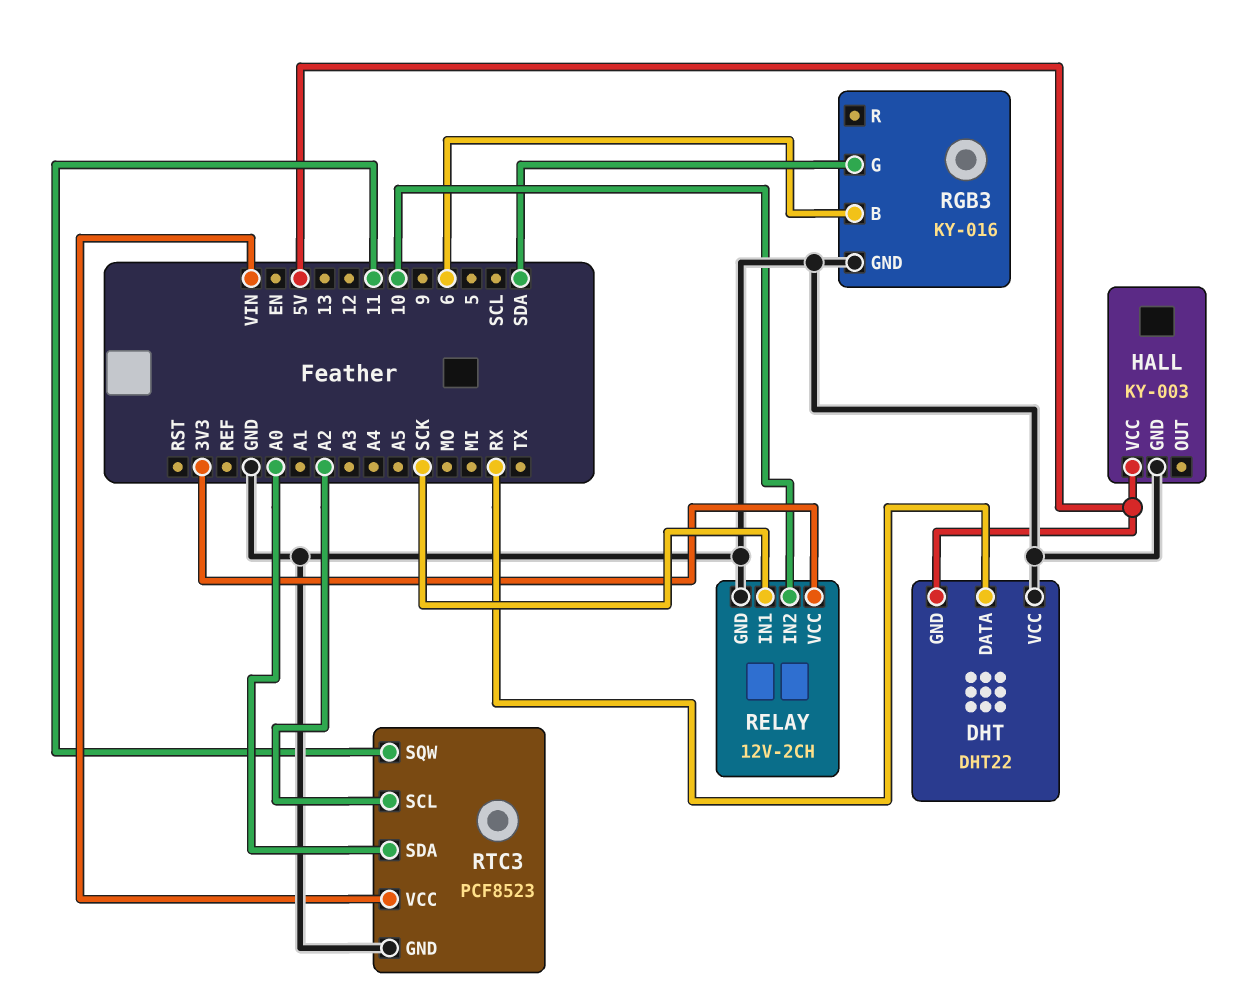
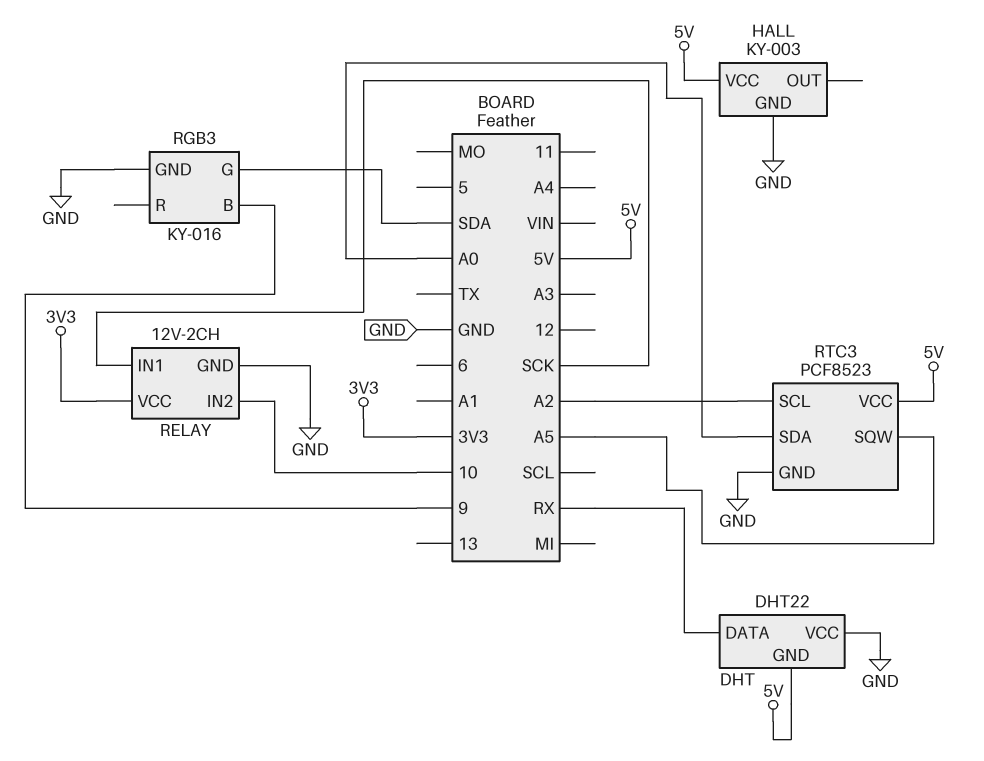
RGB3 pin B: 6 -> 9
RTC3 pin SQW: 11 -> A5
RTC3 pin VCC: VIN -> 5V

